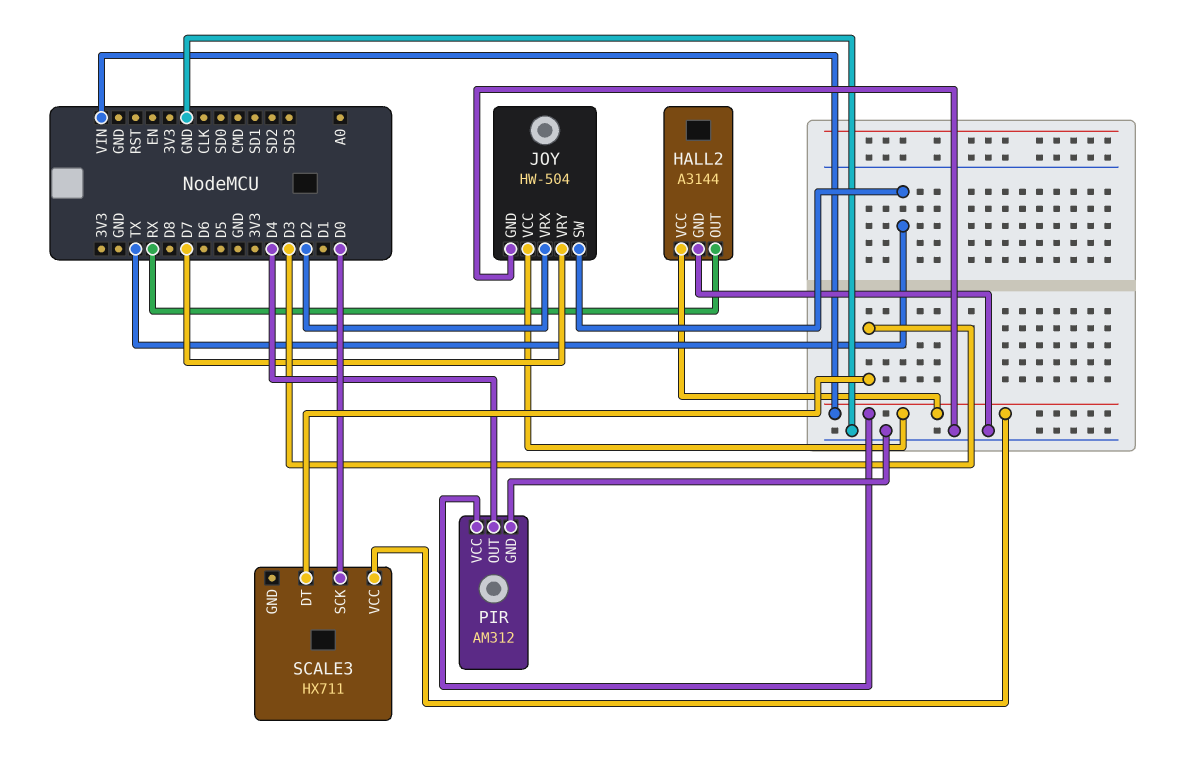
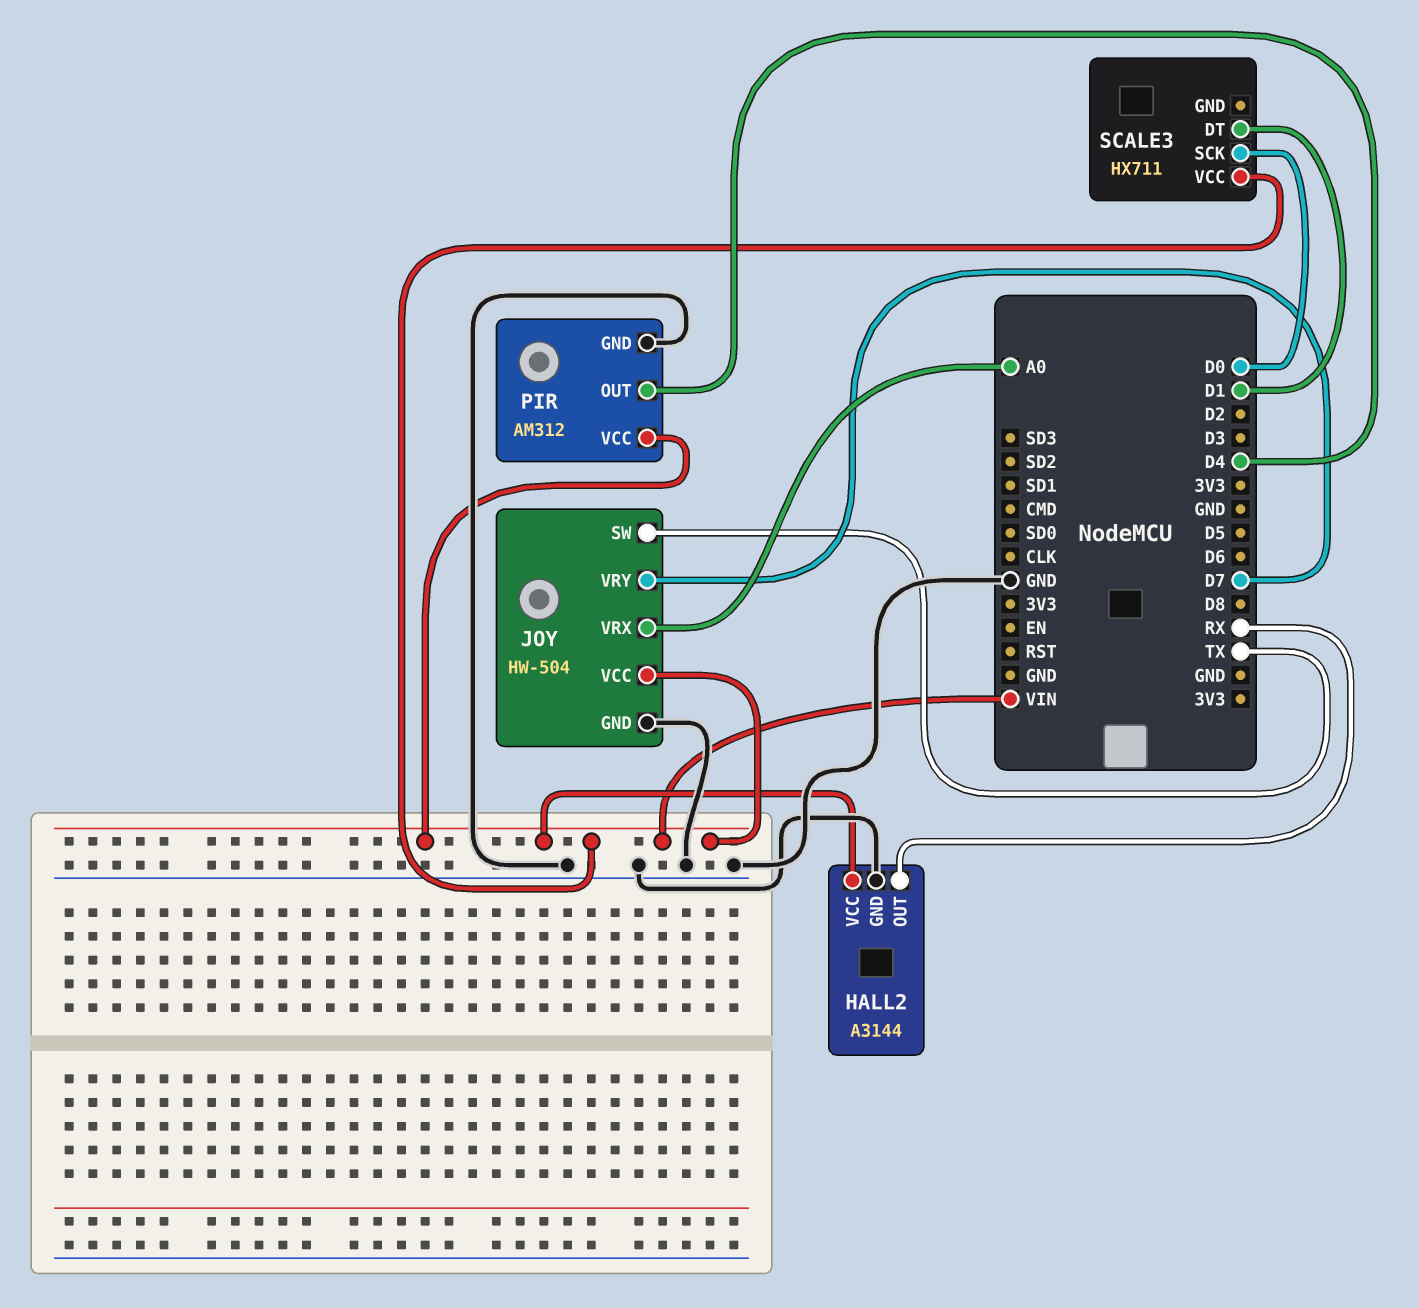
JOY pin VRX: D2 -> A0
SCALE3 pin DT: D3 -> D1

